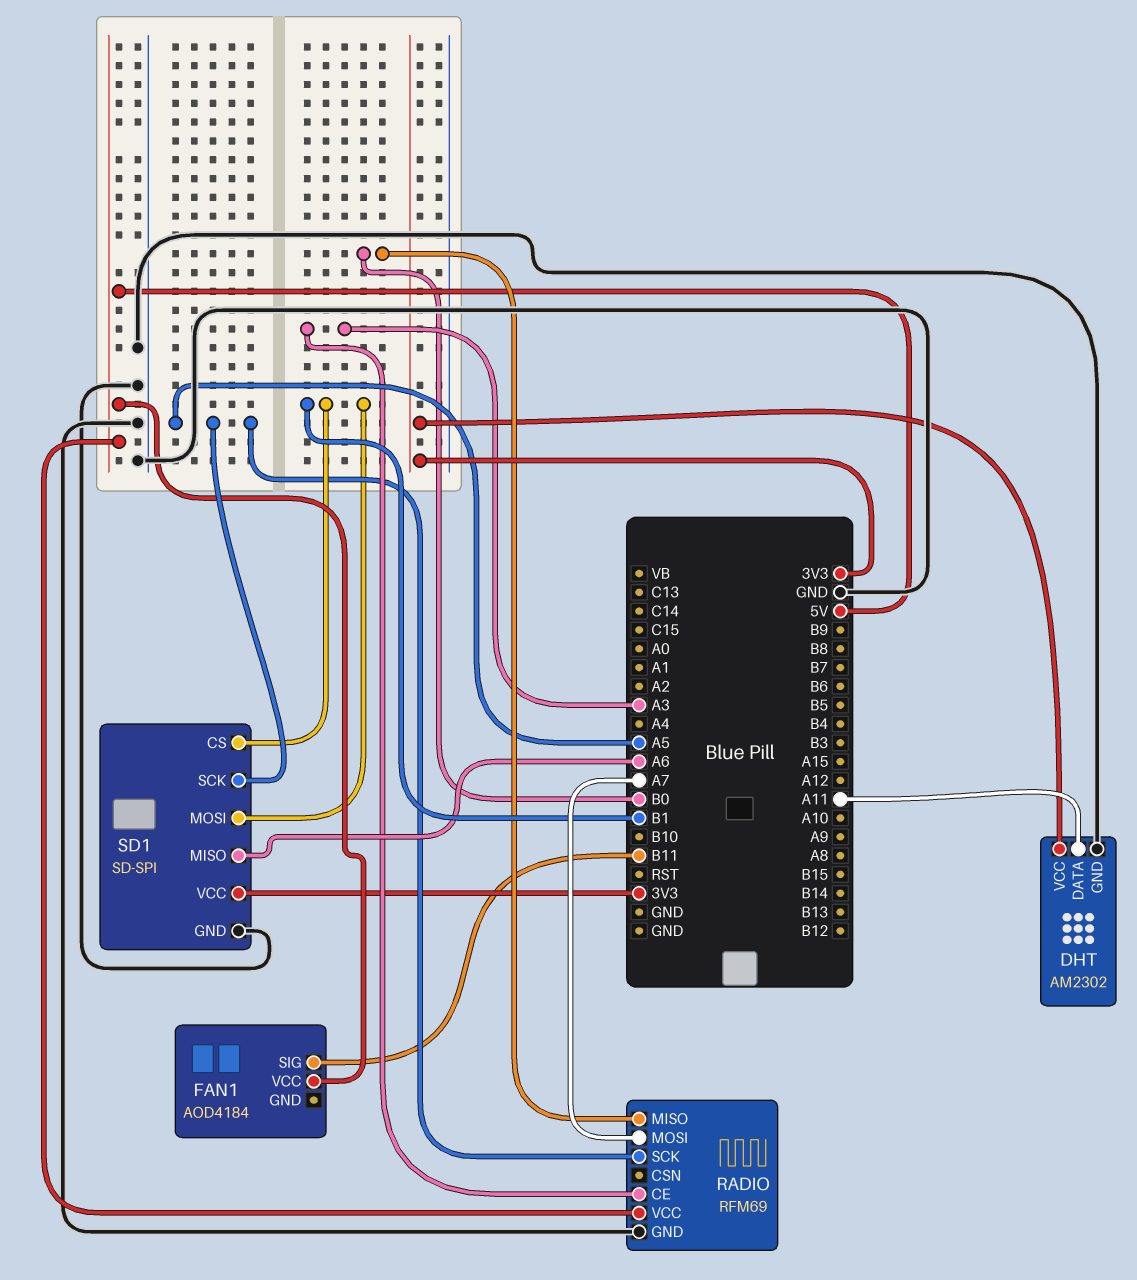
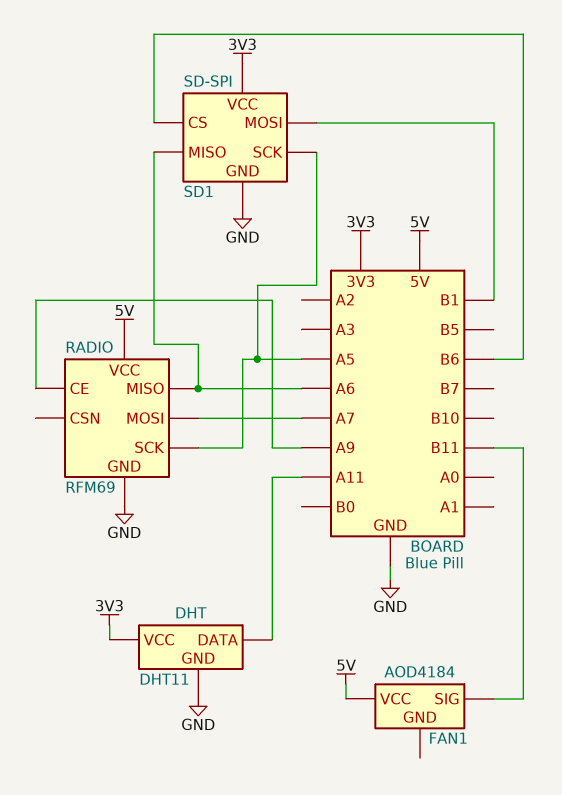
DHT: AM2302 -> DHT11
RADIO pin CE: A3 -> A9
RADIO pin MISO: B0 -> A6
SD1 pin CS: B1 -> B6

